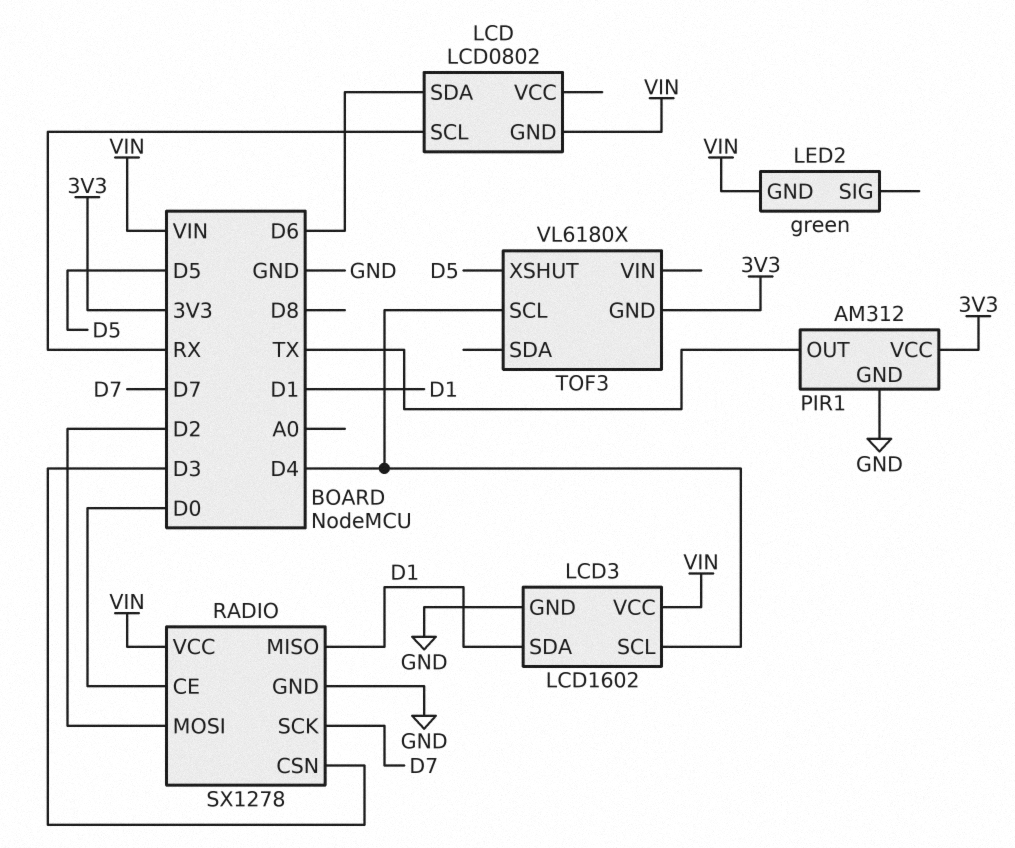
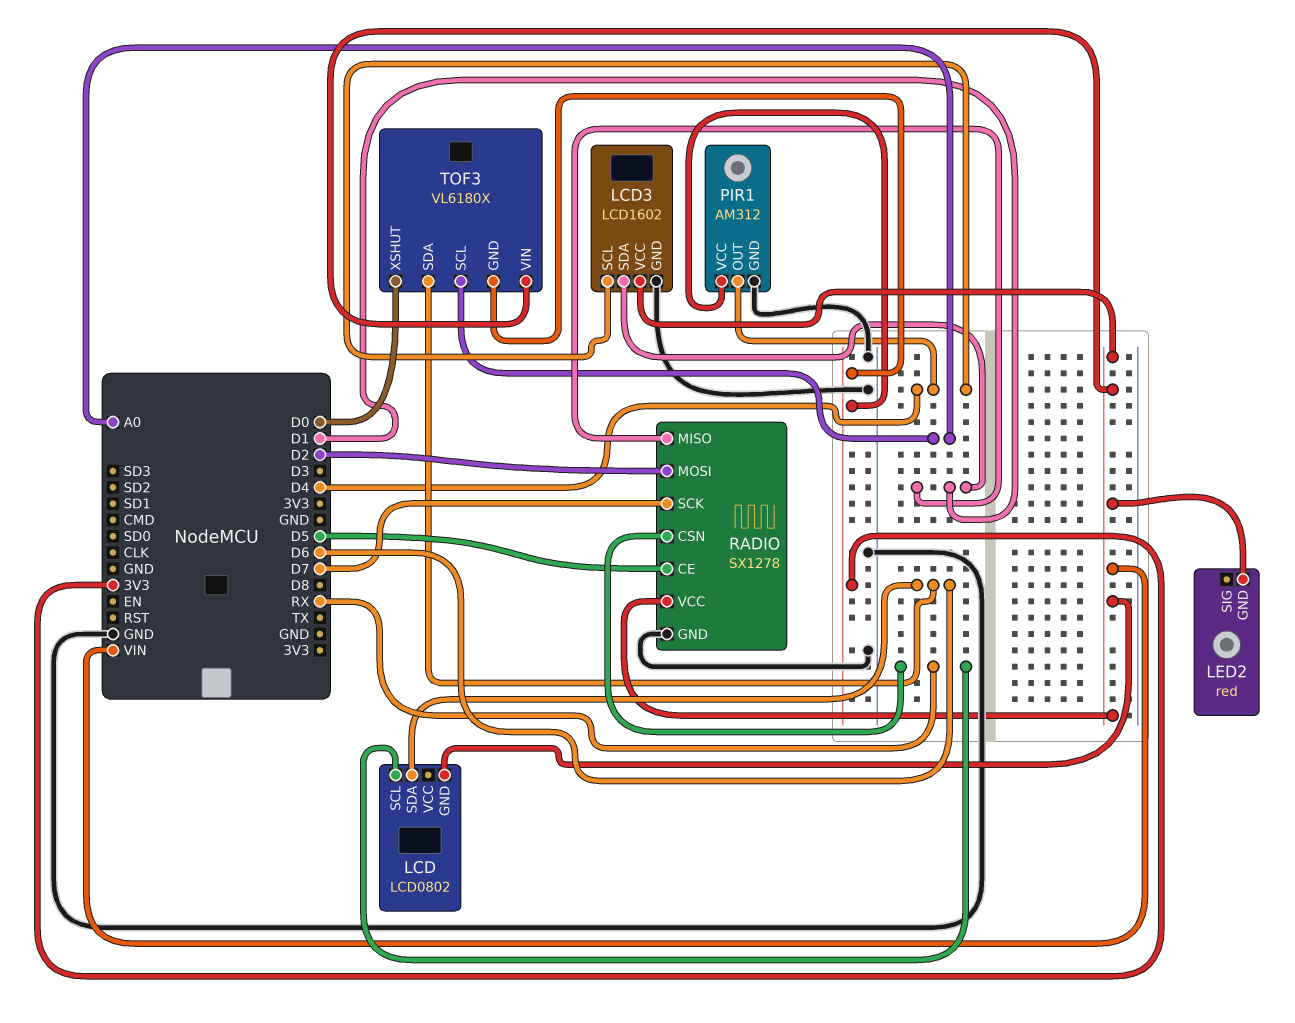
LED2: green -> red
PIR1 pin OUT: TX -> D4
RADIO pin CE: D0 -> D5
RADIO pin CSN: D3 -> RX
TOF3 pin SCL: D4 -> A0
TOF3 pin SDA: none -> D6
TOF3 pin VIN: none -> VIN
TOF3 pin XSHUT: D5 -> D0

